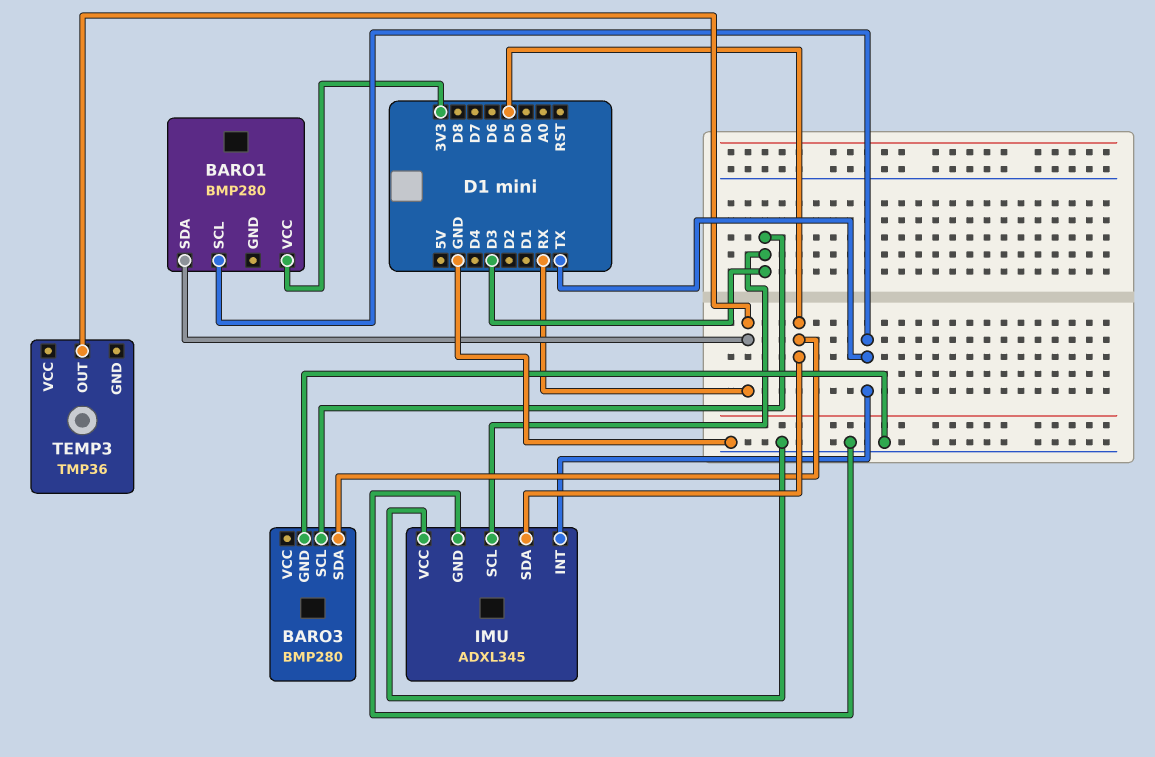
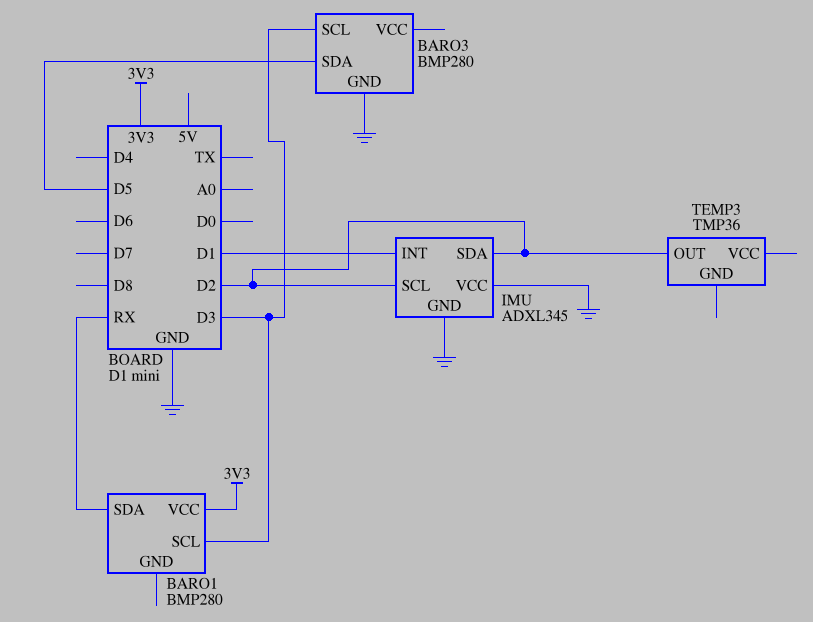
BARO1 pin SCL: TX -> D3
IMU pin INT: TX -> D1
IMU pin SCL: D3 -> D2
IMU pin SDA: D5 -> D2
TEMP3 pin OUT: RX -> D2

